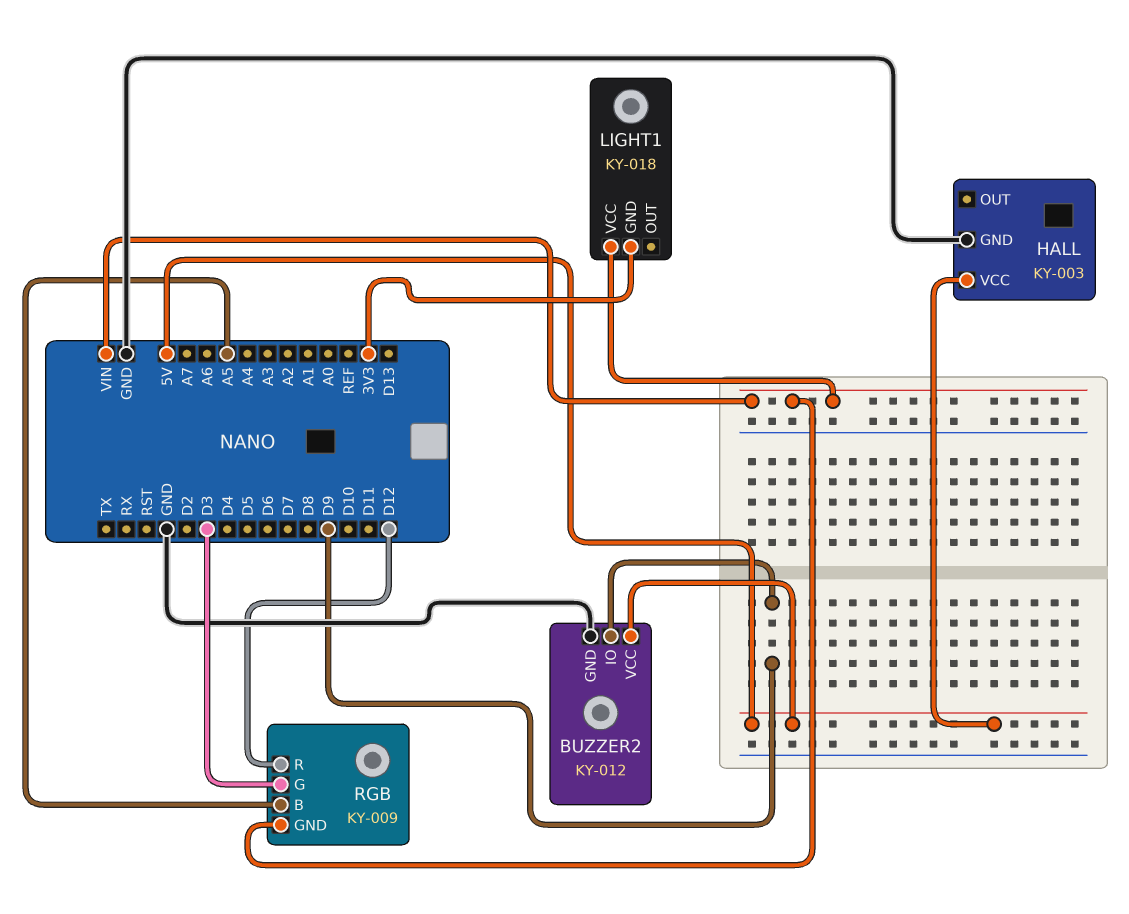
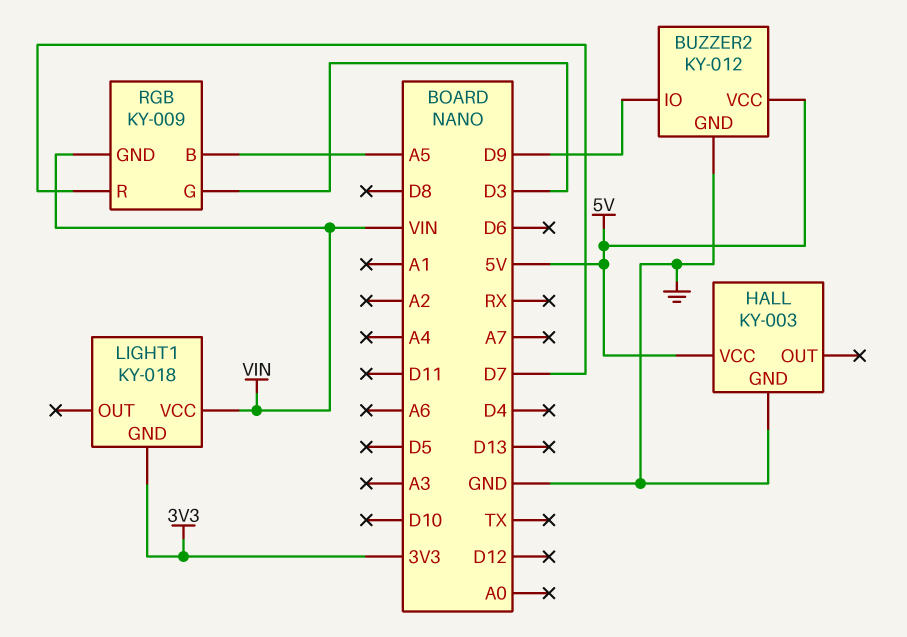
RGB pin R: D12 -> D7

